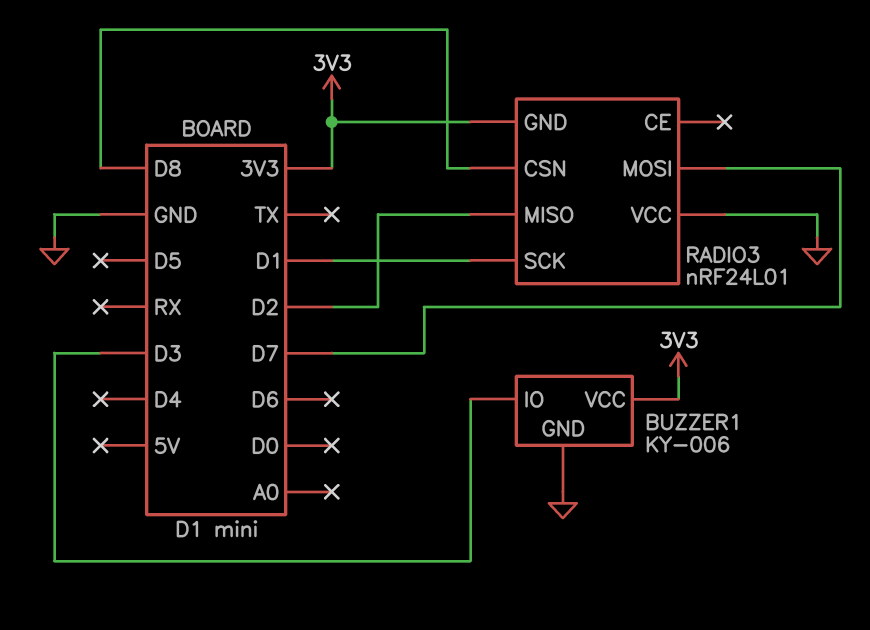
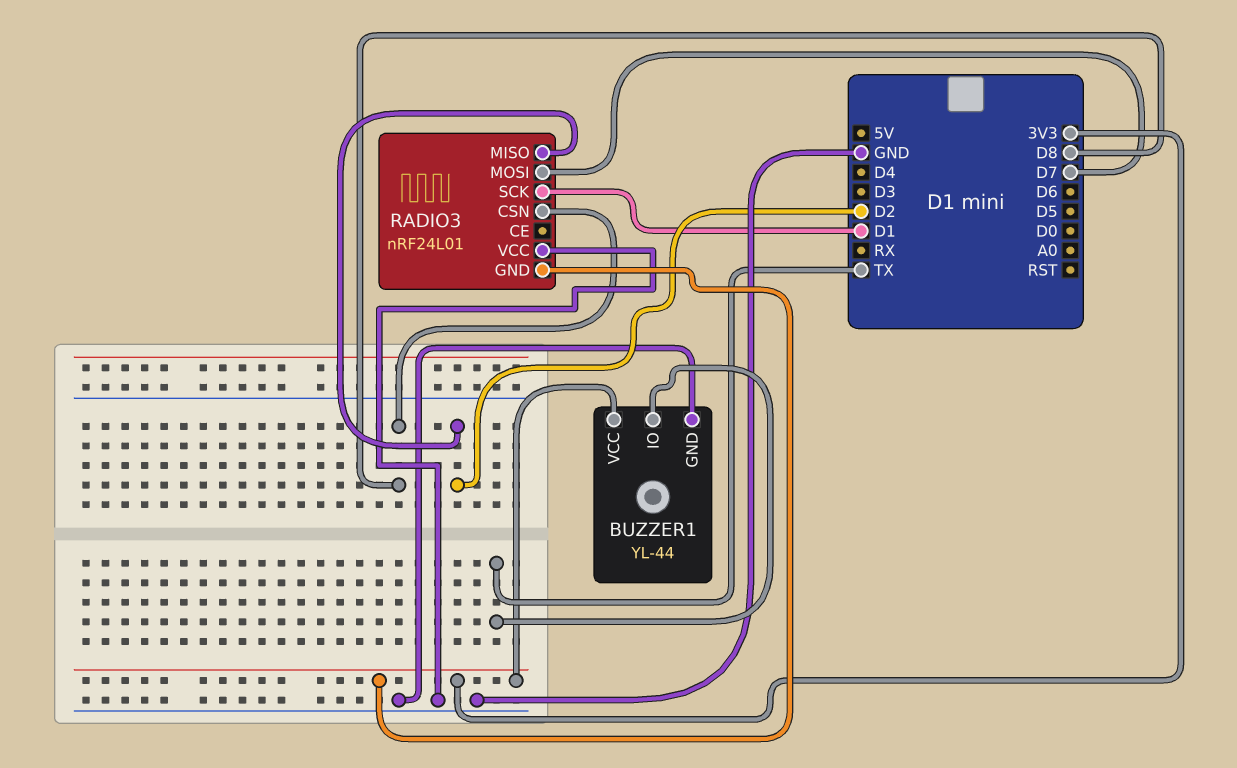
BUZZER1: KY-006 -> YL-44
BUZZER1 pin IO: D3 -> TX

